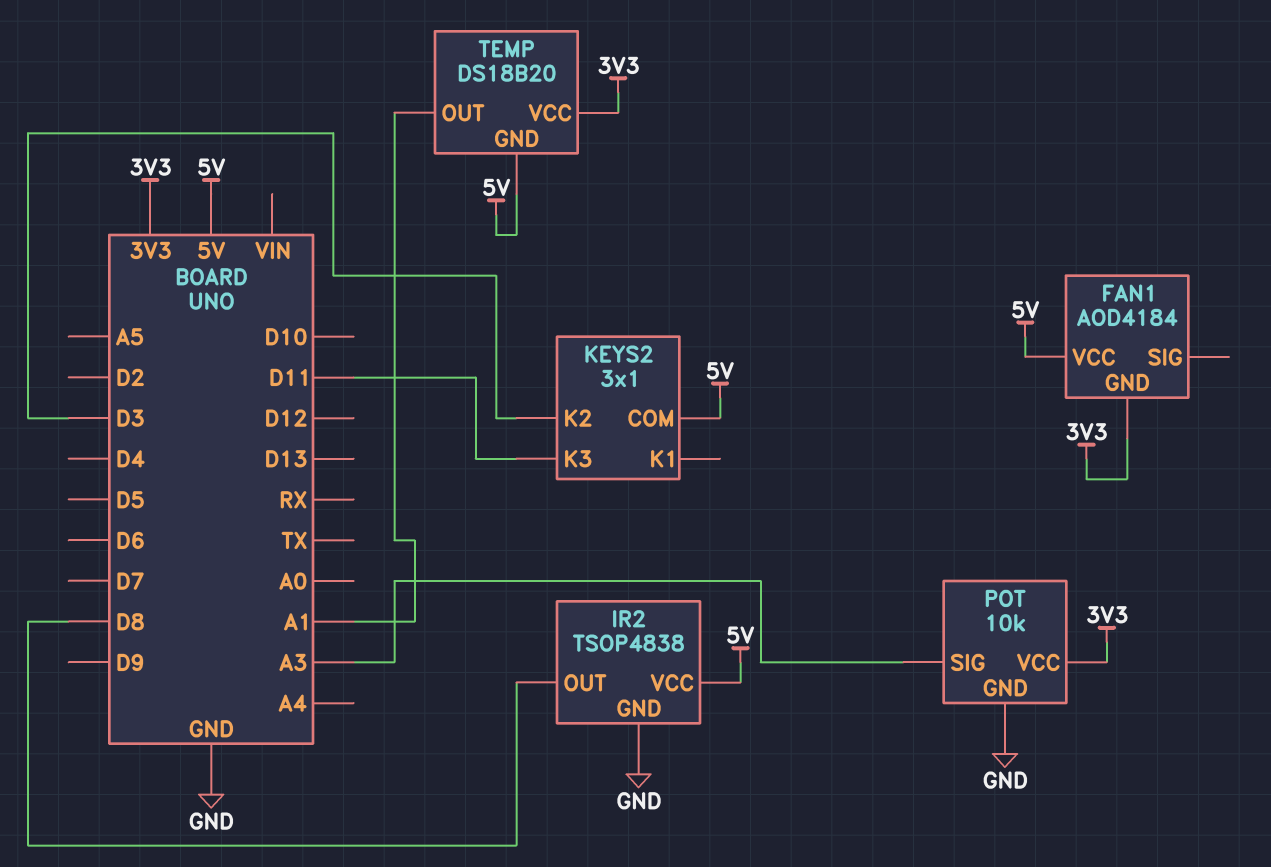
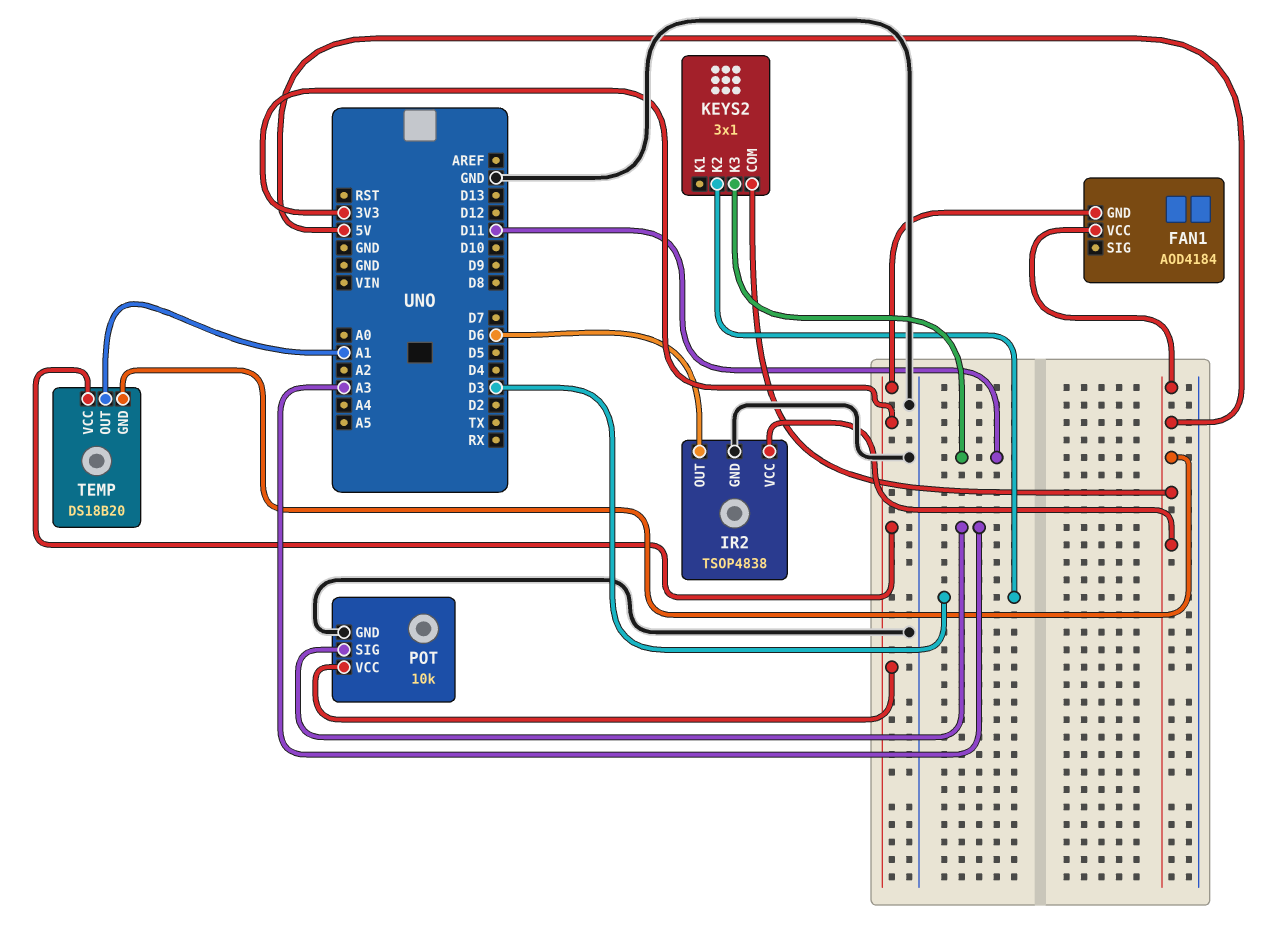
IR2 pin OUT: D8 -> D6

